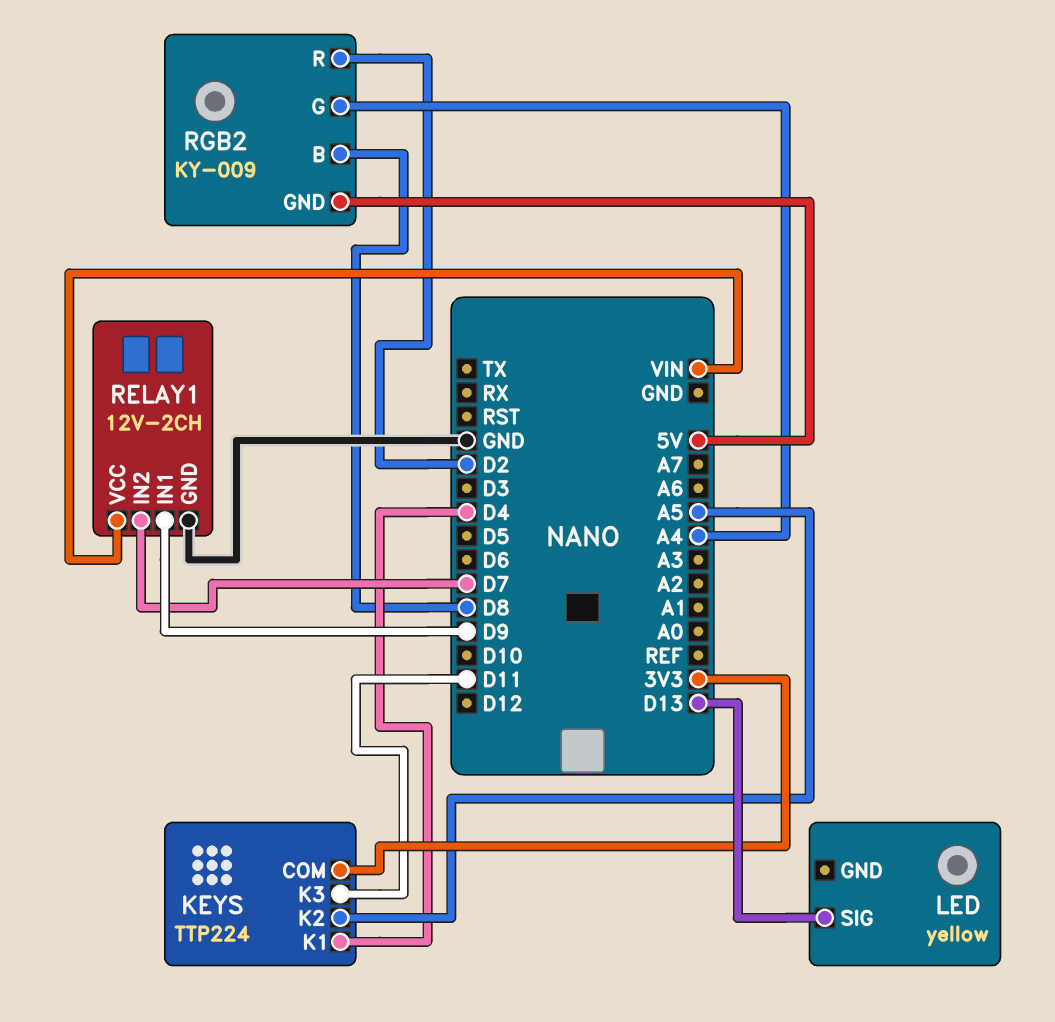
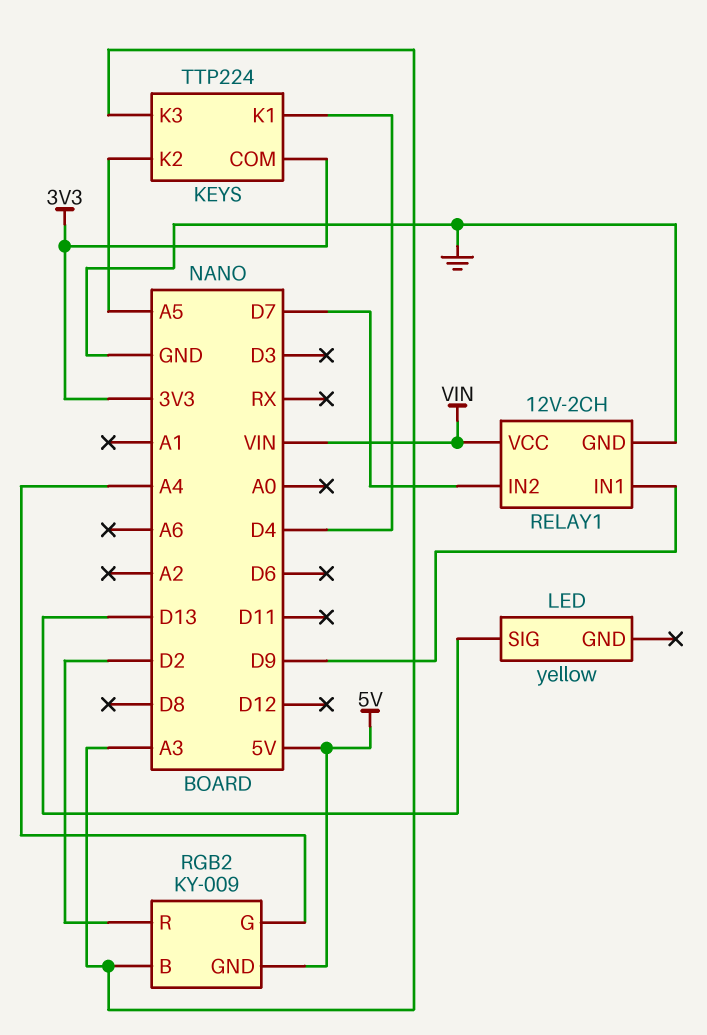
KEYS pin K3: D11 -> A3
RGB2 pin B: D8 -> A3

